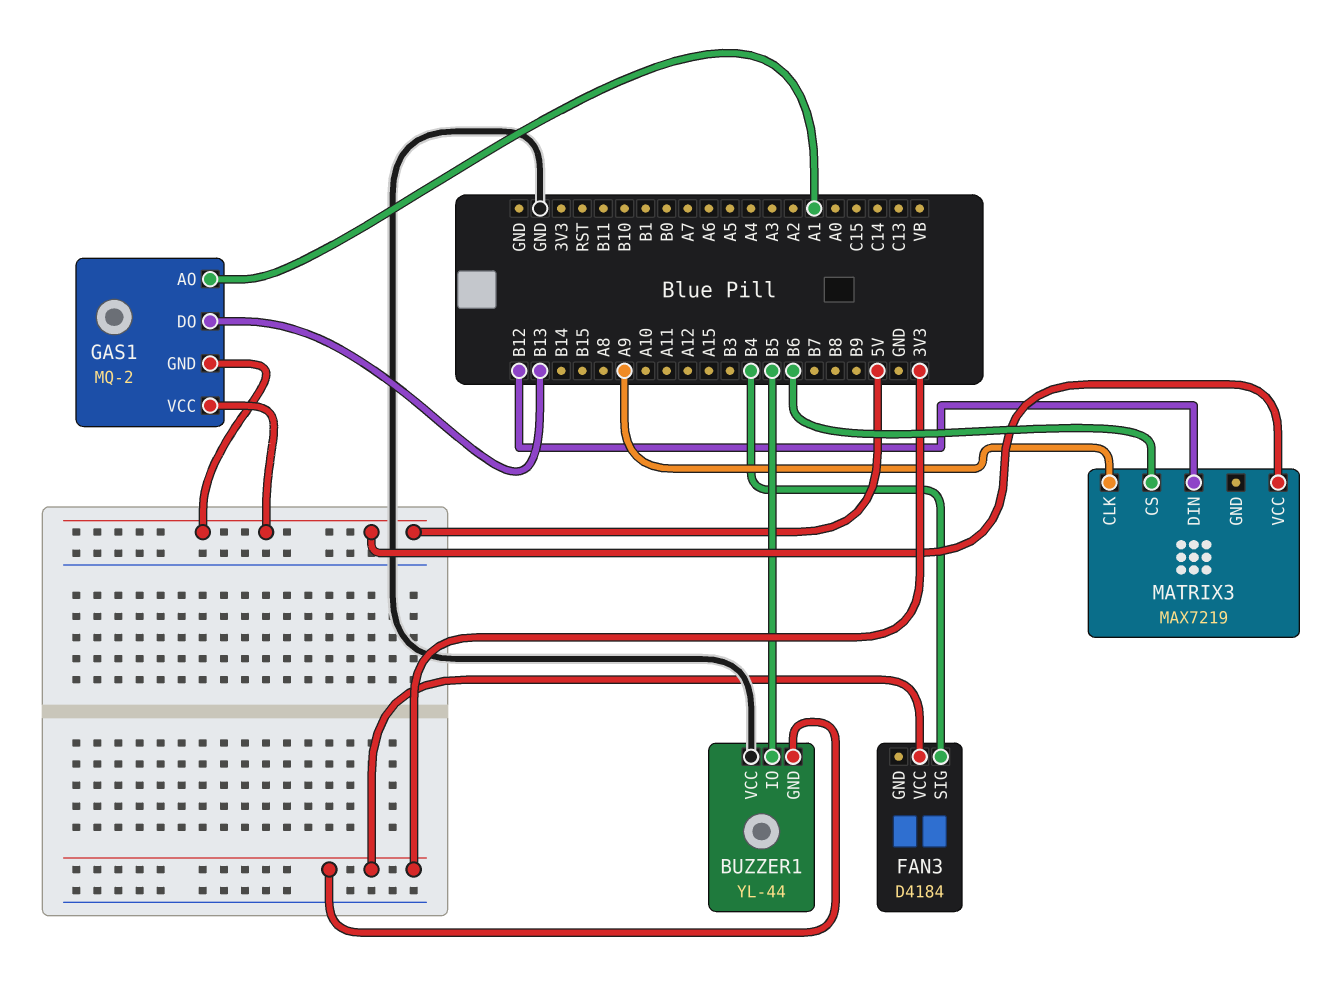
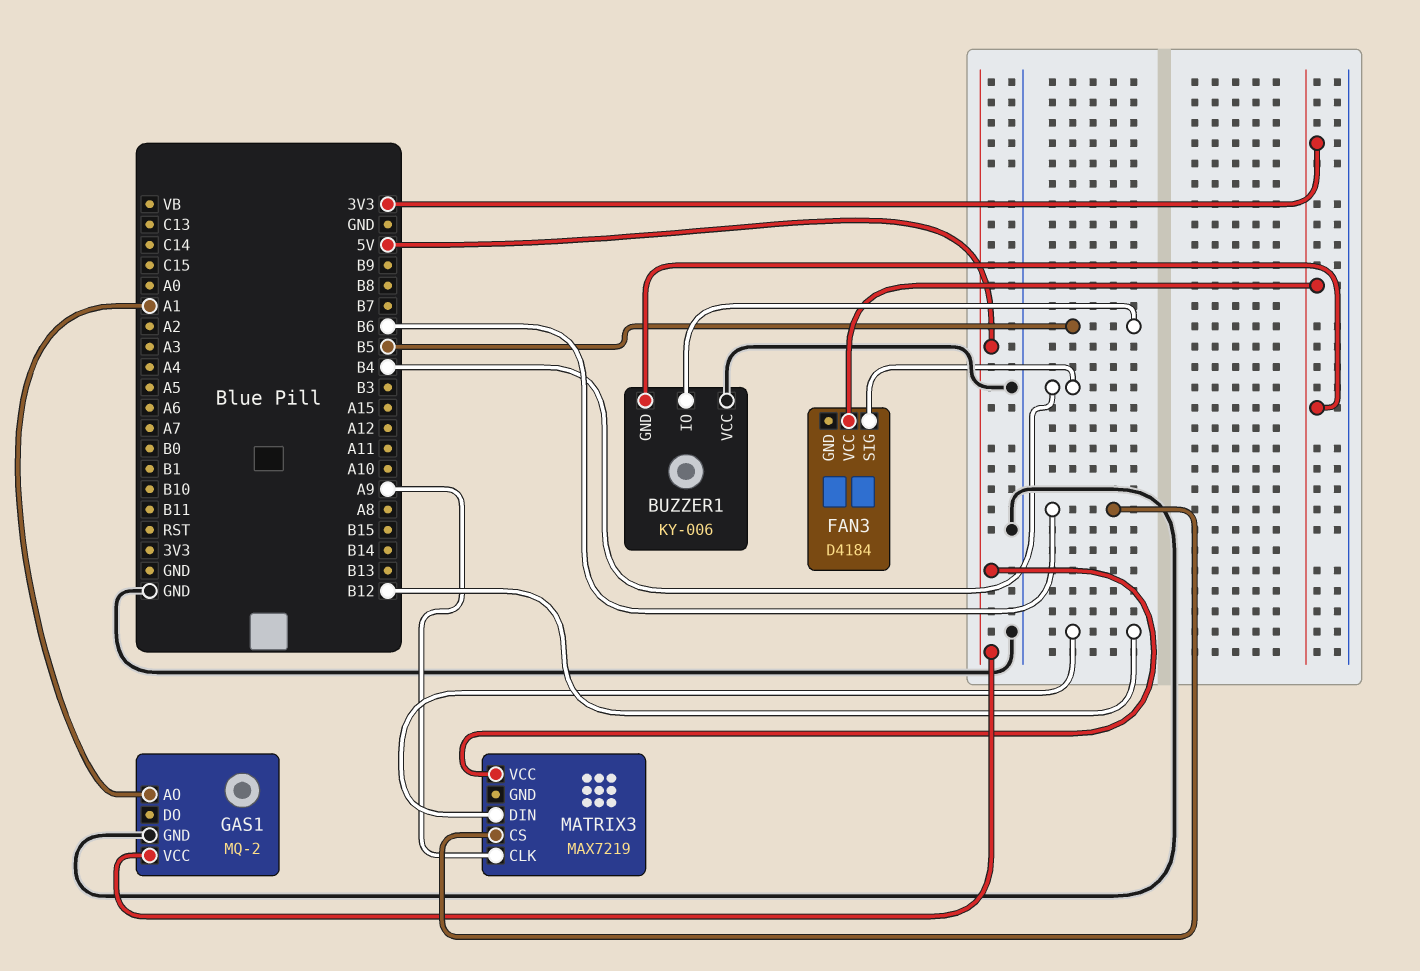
BUZZER1: YL-44 -> KY-006
GAS1 pin DO: B13 -> none
GAS1 pin GND: 5V -> GND

